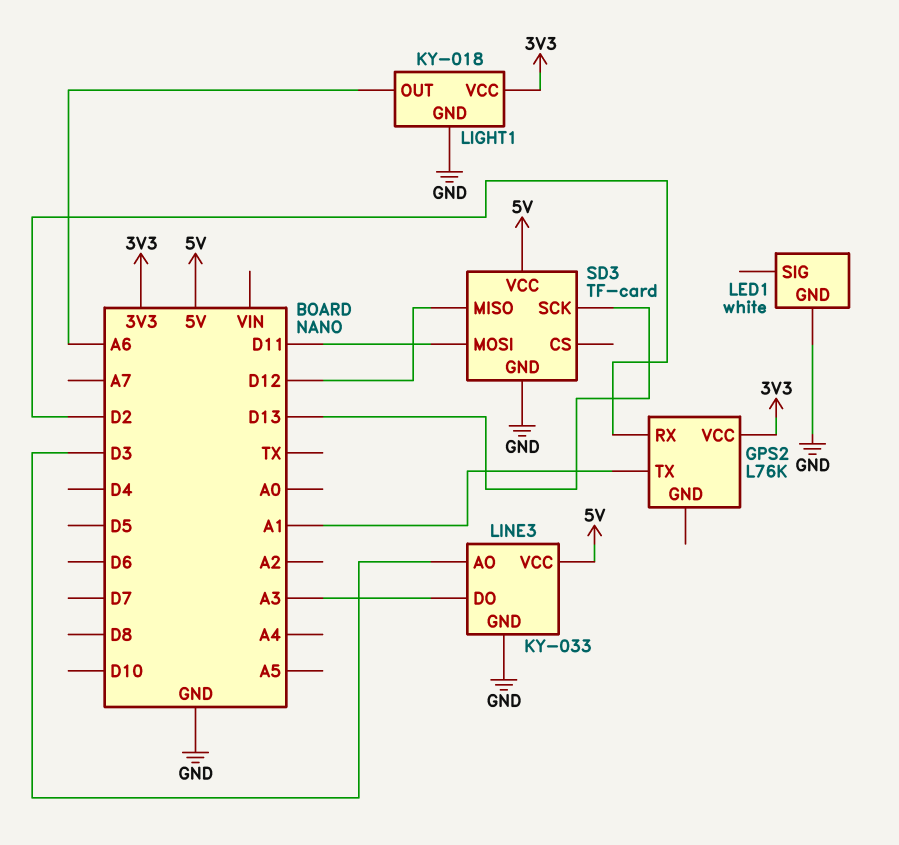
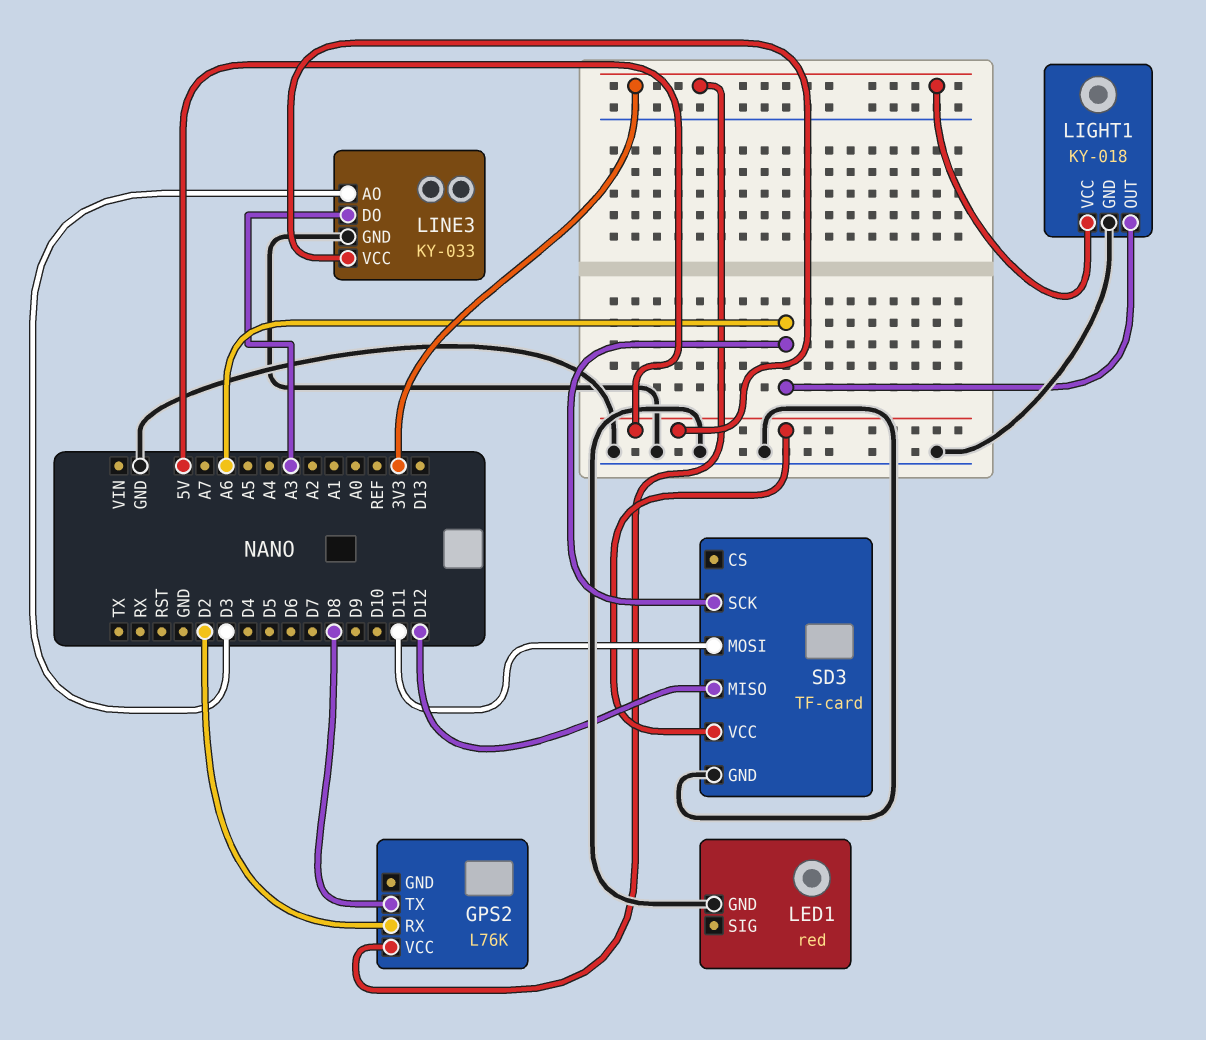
GPS2 pin TX: A1 -> D8
LED1: white -> red
SD3 pin SCK: D13 -> A6

